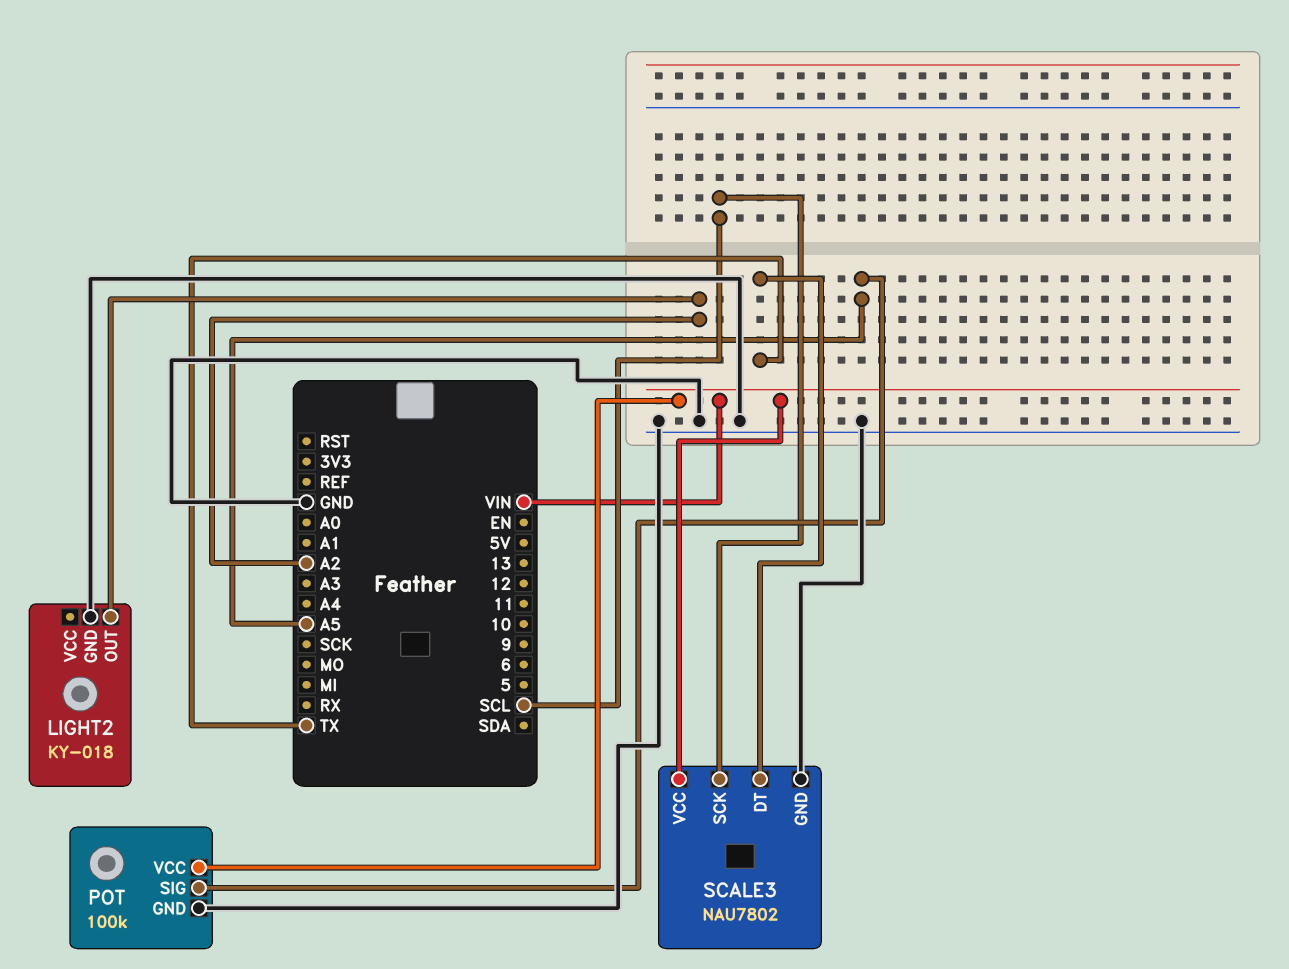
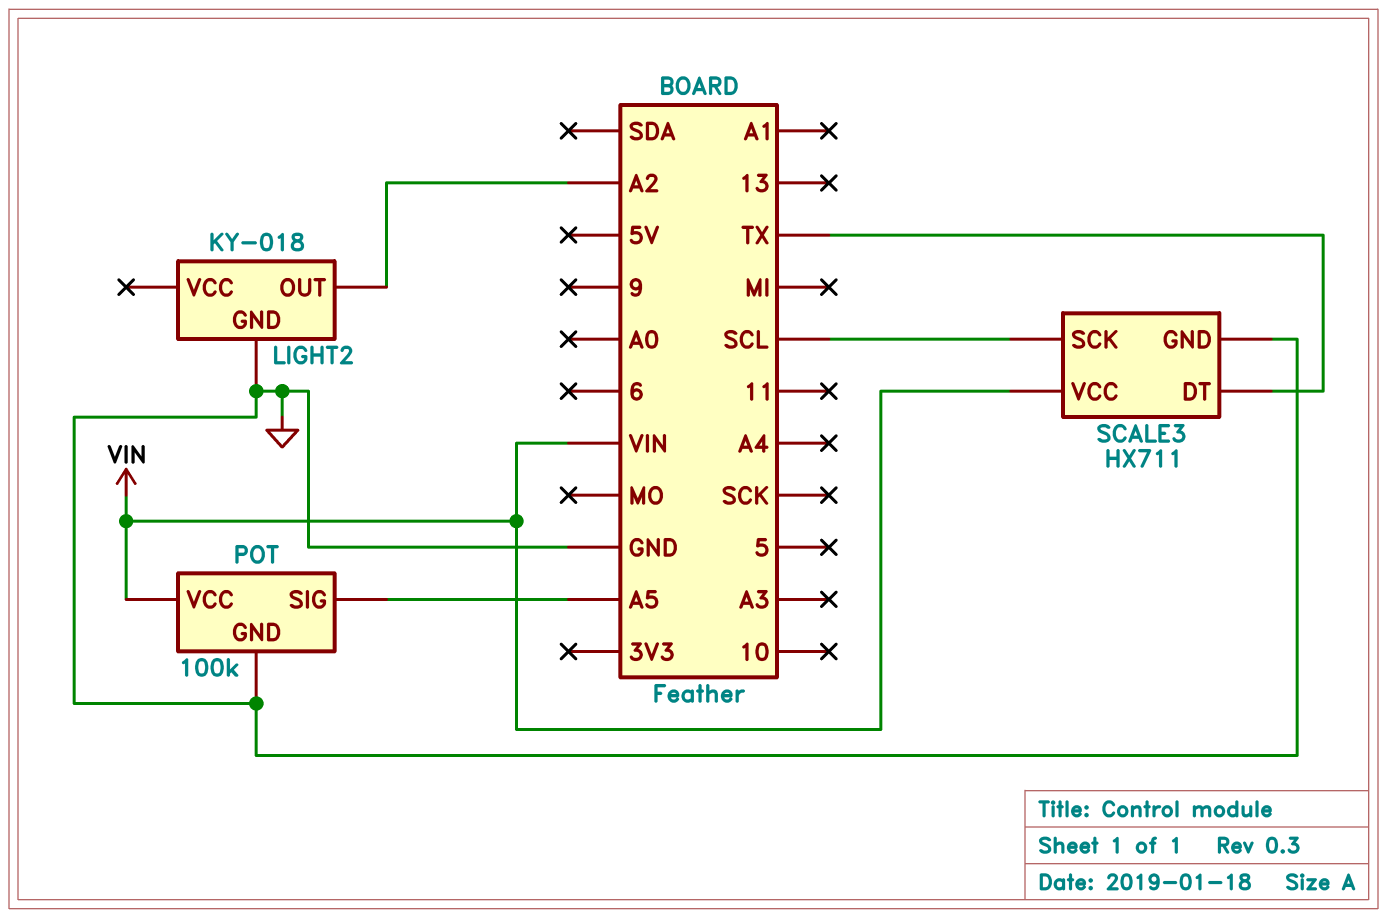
SCALE3: NAU7802 -> HX711

